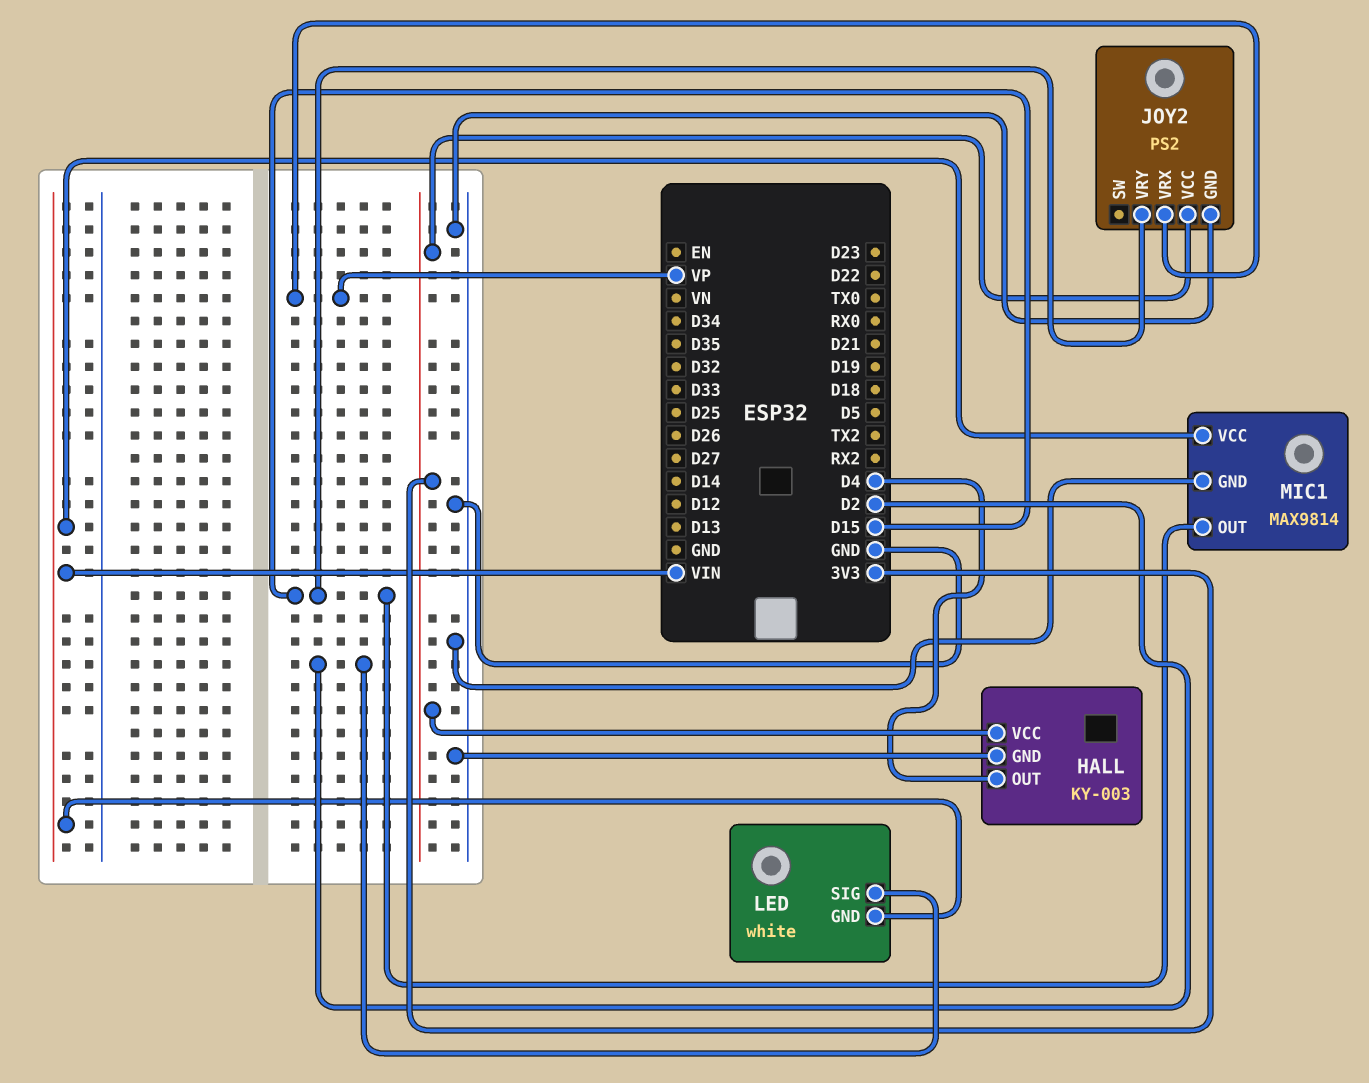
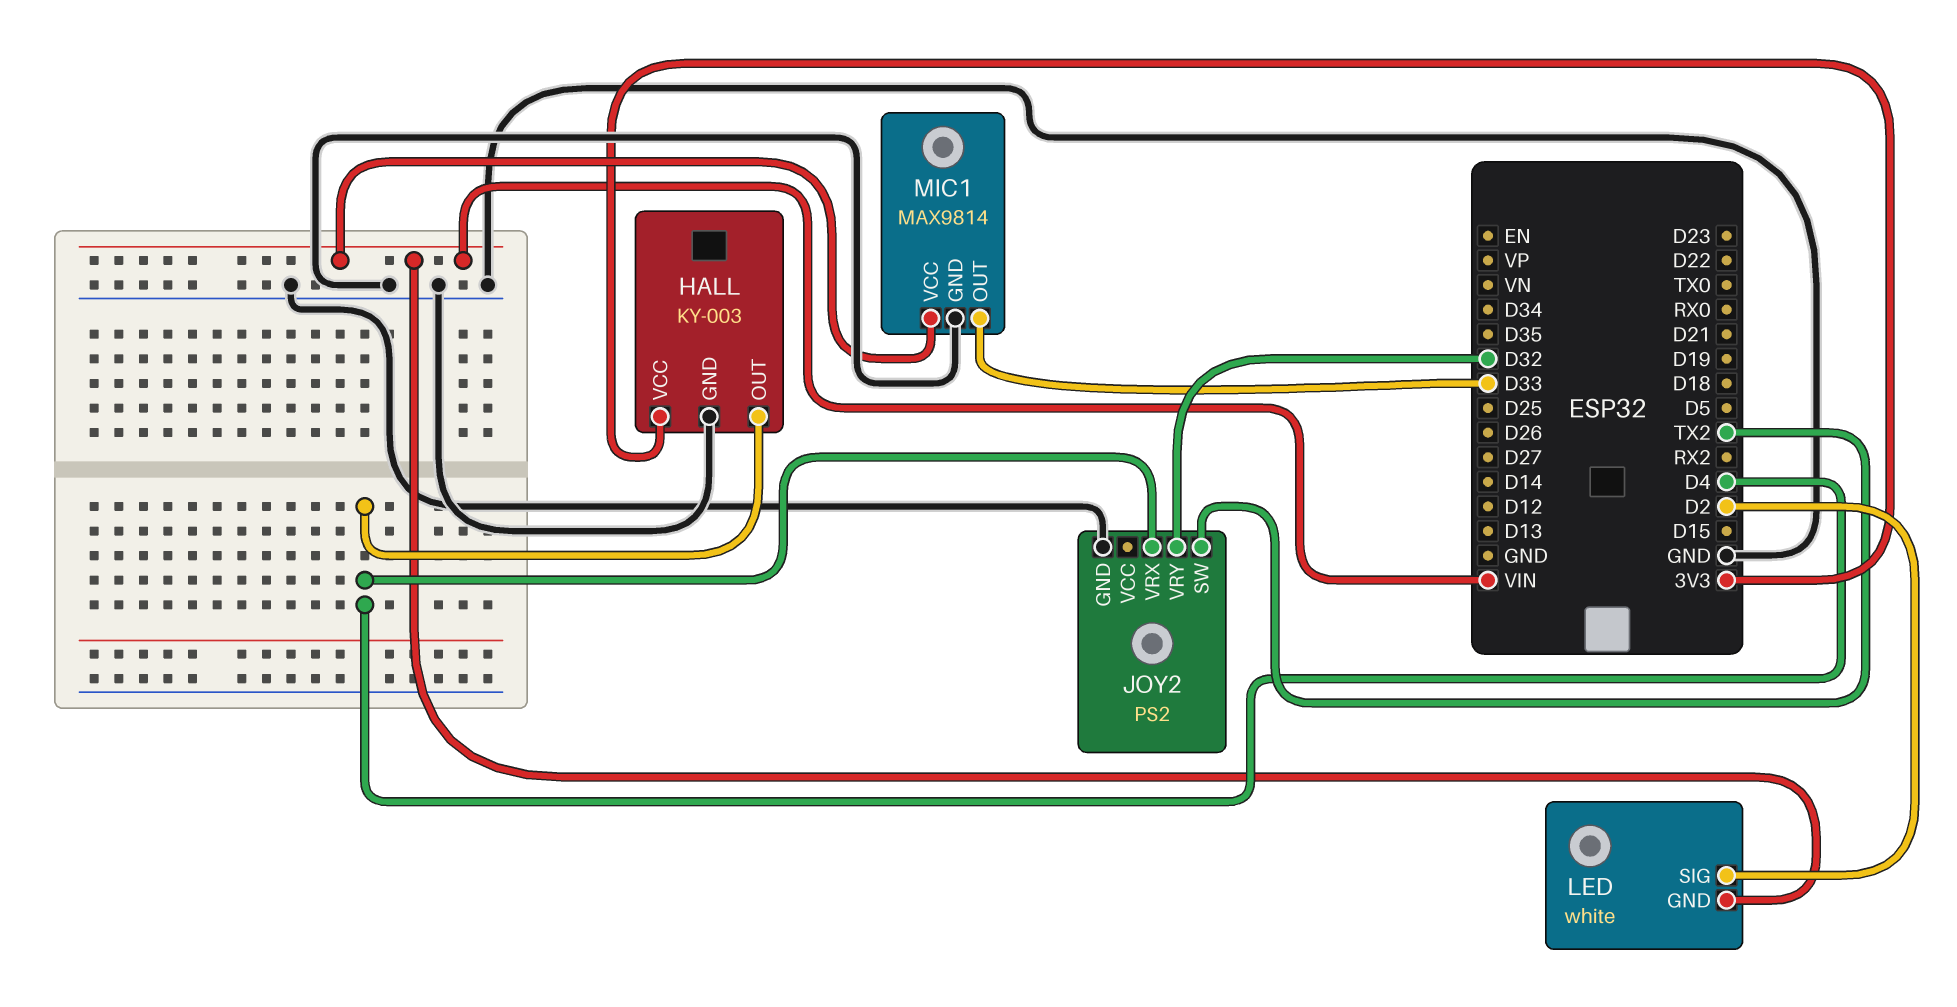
JOY2 pin SW: none -> TX2
JOY2 pin VCC: 3V3 -> none
JOY2 pin VRX: VP -> D4
JOY2 pin VRY: D15 -> D32
MIC1 pin OUT: D15 -> D33

